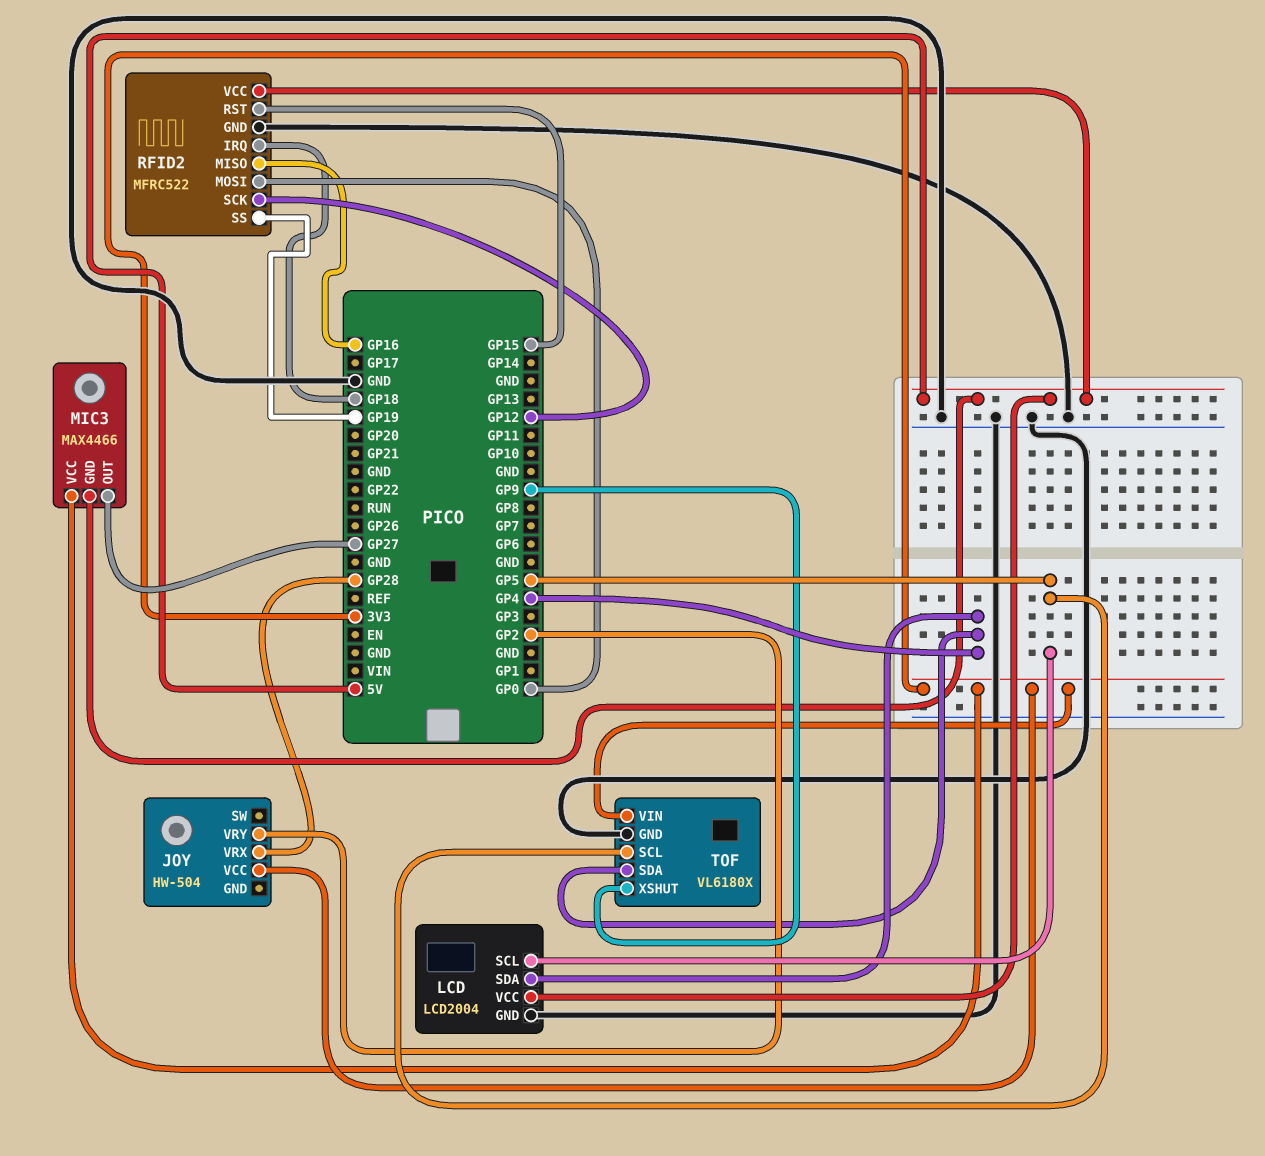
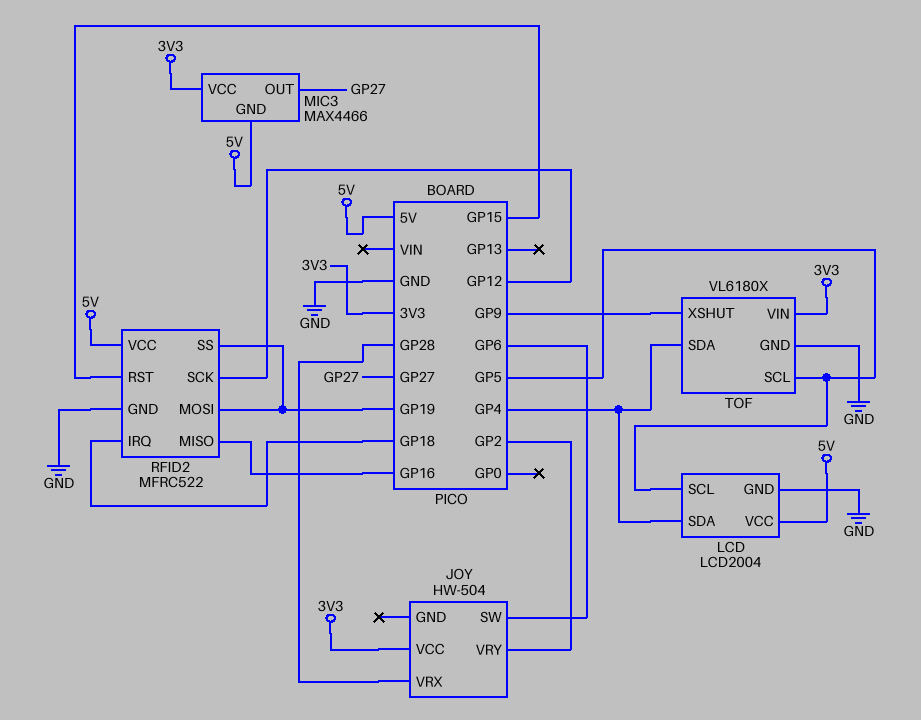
JOY pin SW: none -> GP6
RFID2 pin MOSI: GP0 -> GP19

